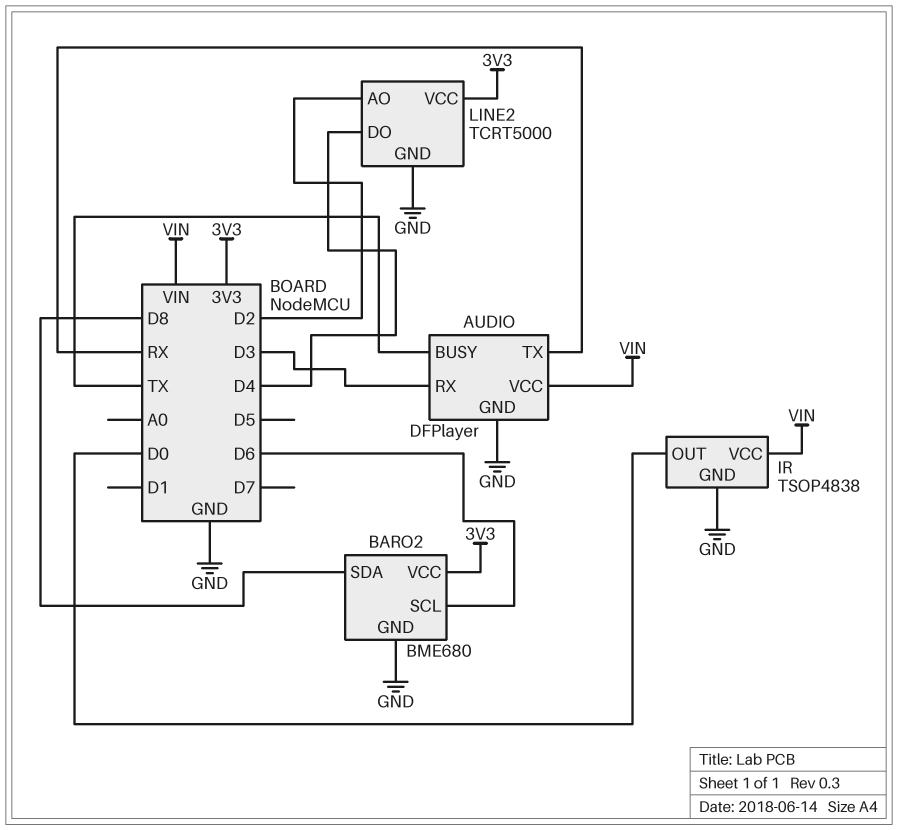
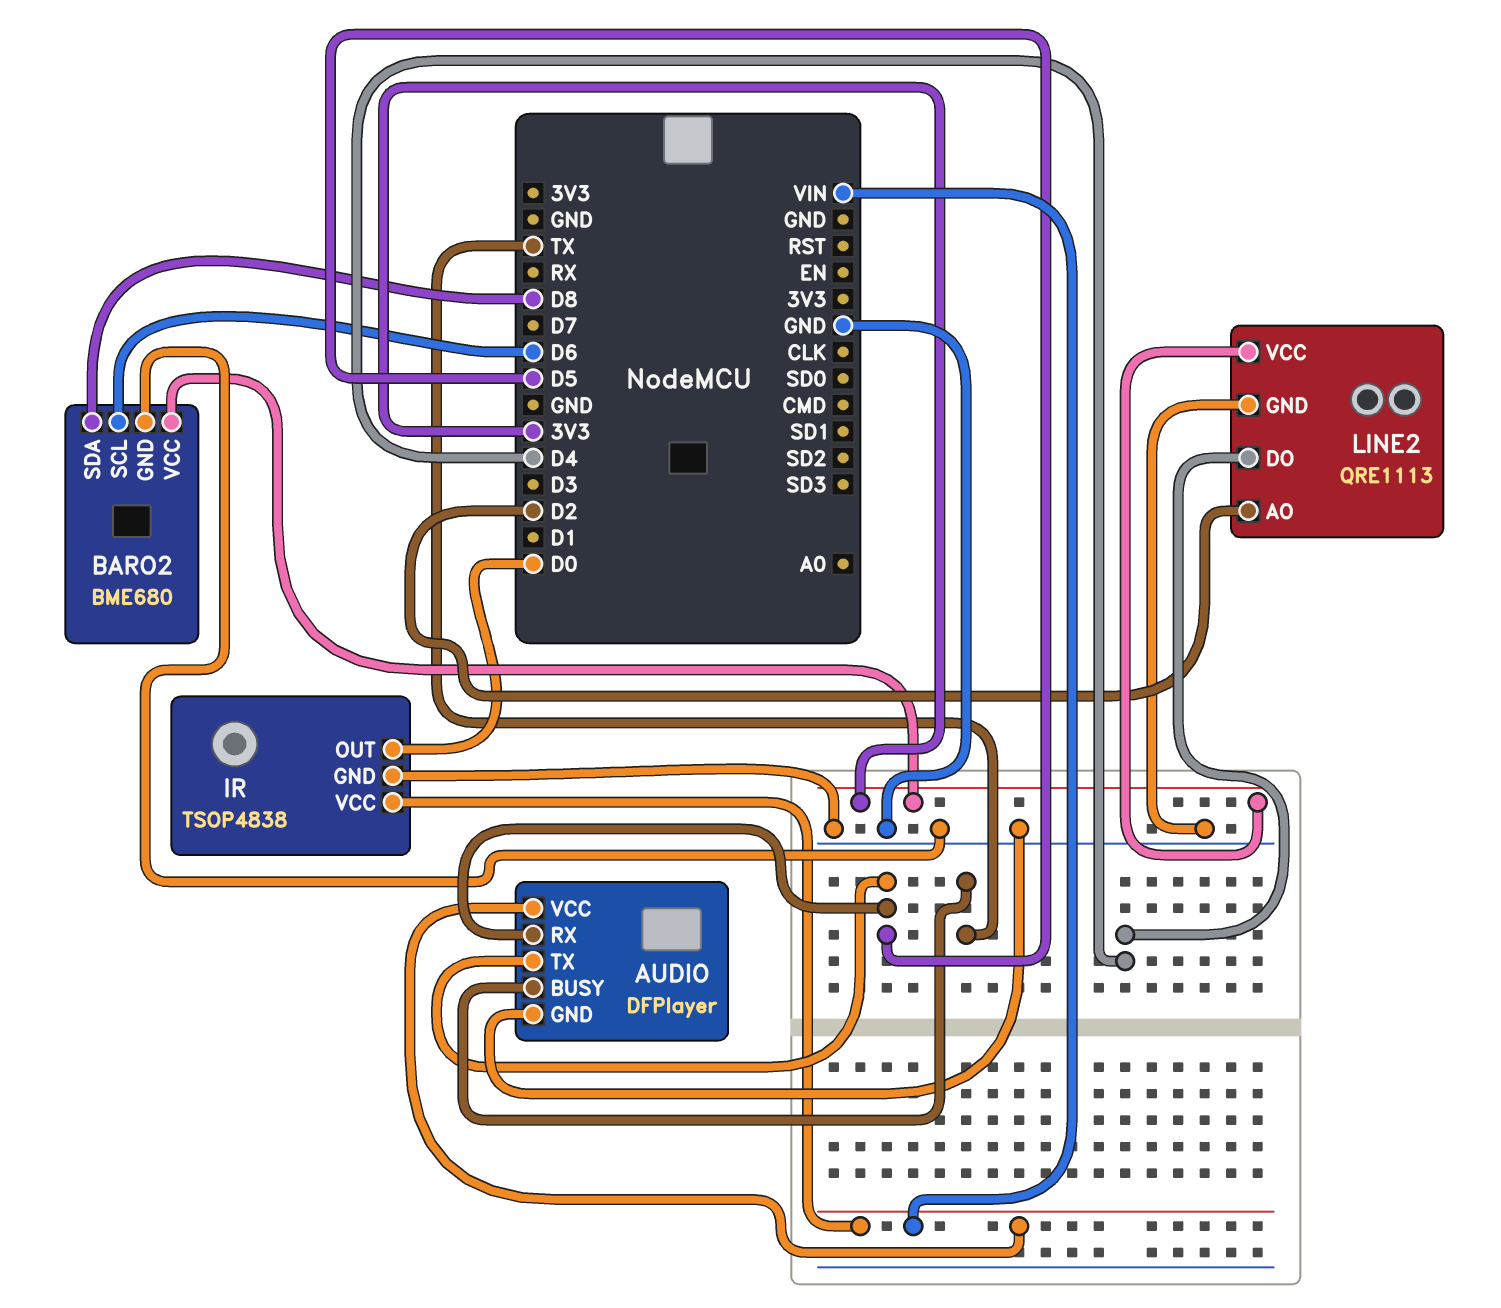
AUDIO pin RX: D3 -> D5
AUDIO pin TX: RX -> D5
LINE2: TCRT5000 -> QRE1113

